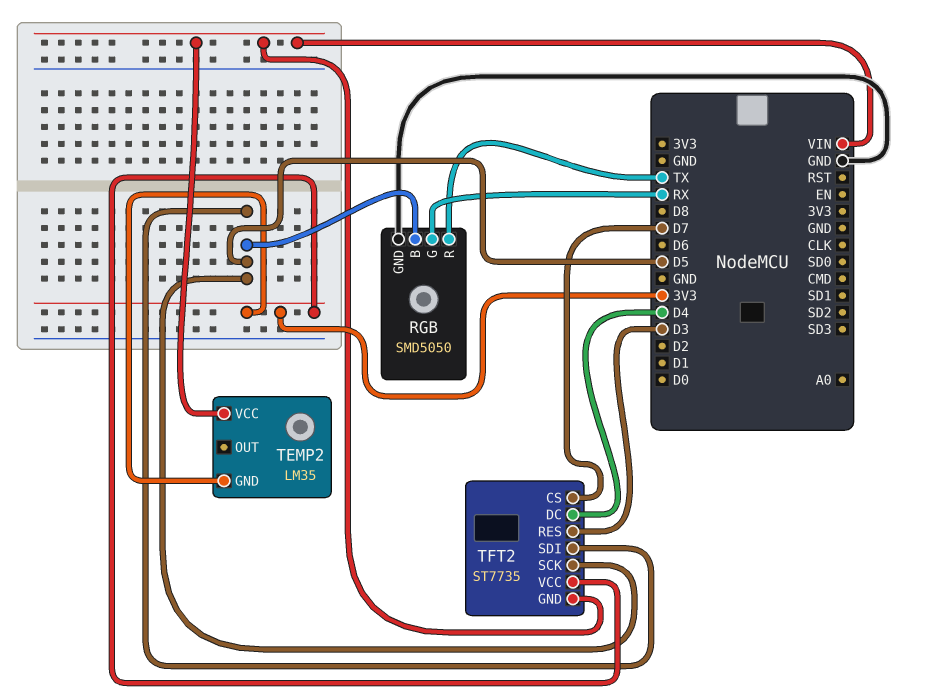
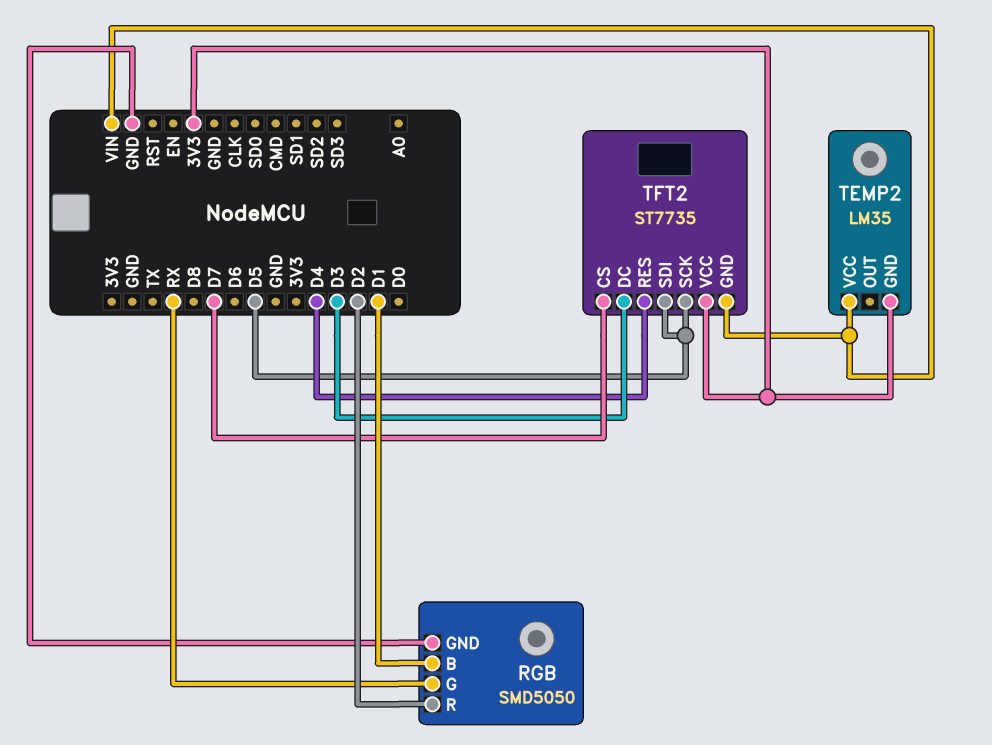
RGB pin B: D5 -> D1
RGB pin R: TX -> D2
TFT2 pin DC: D4 -> D3
TFT2 pin RES: D3 -> D4

